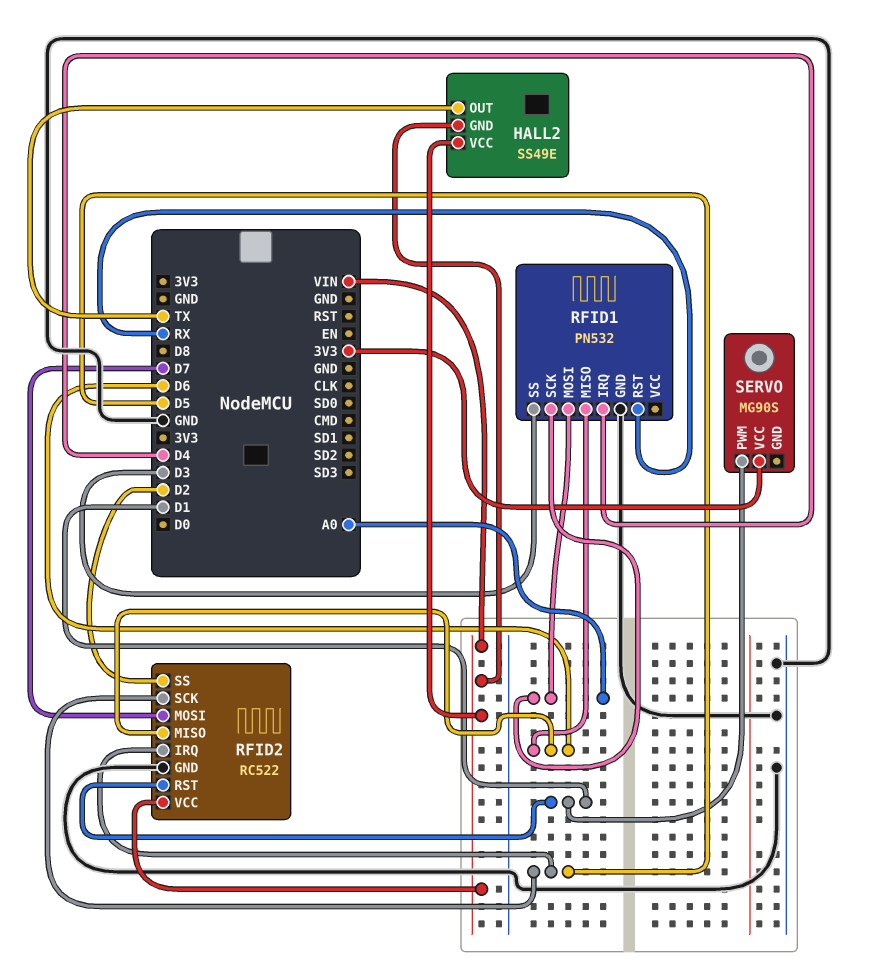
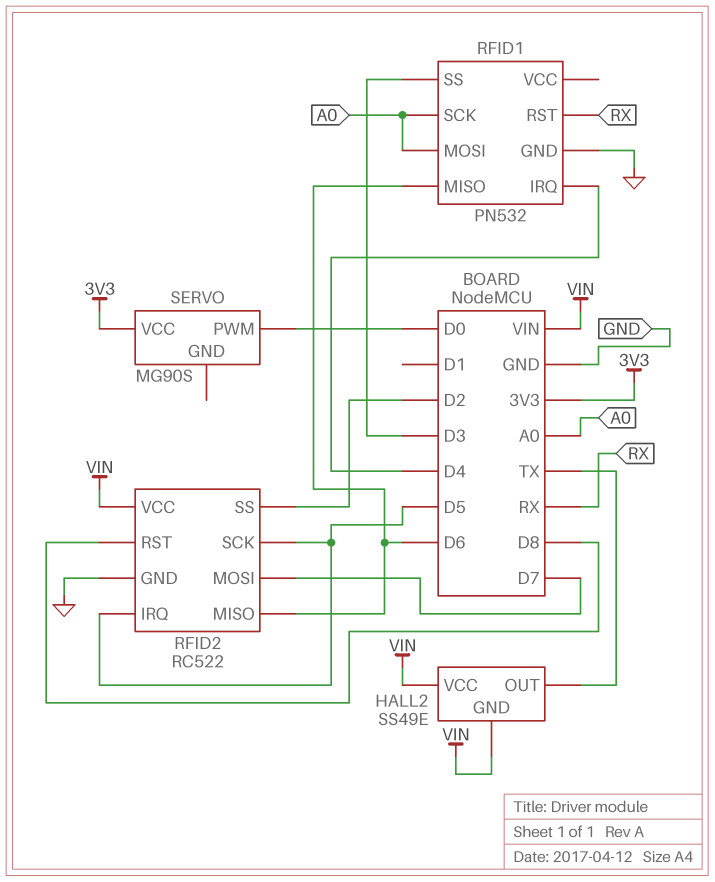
RFID2 pin RST: D1 -> D8
SERVO pin PWM: D1 -> D0

